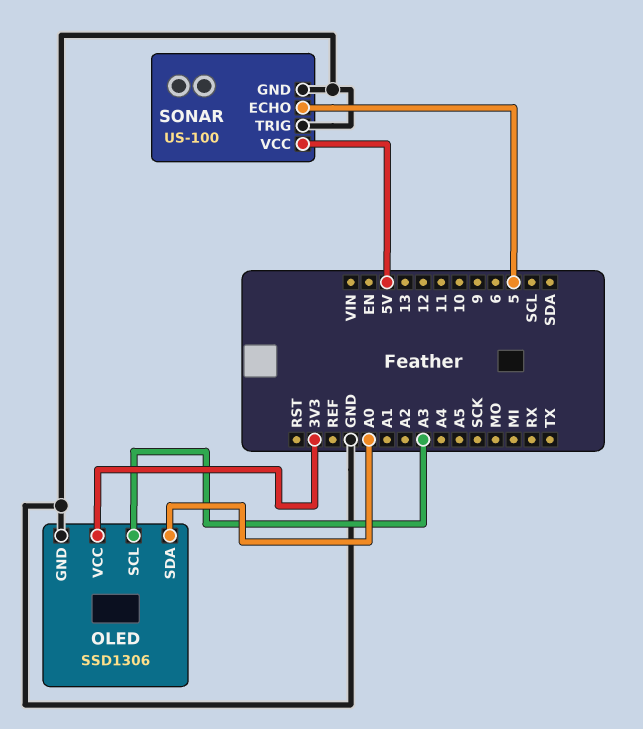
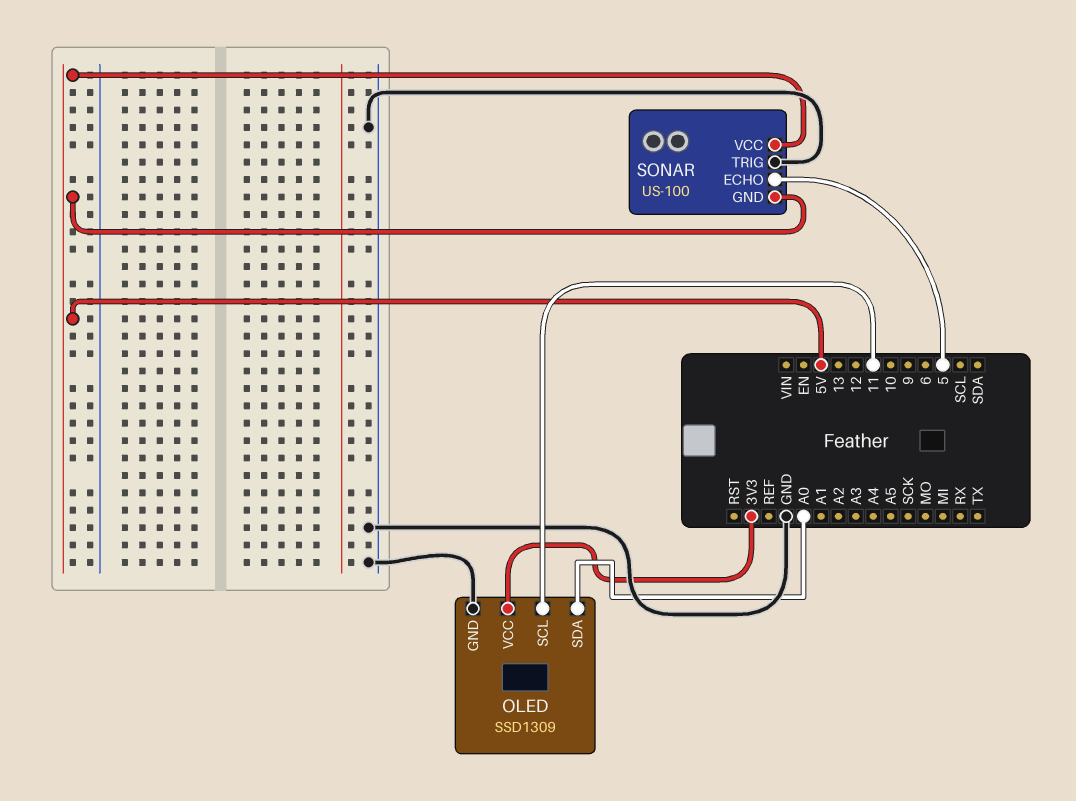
OLED: SSD1306 -> SSD1309
OLED pin SCL: A3 -> 11
SONAR pin GND: GND -> 5V

